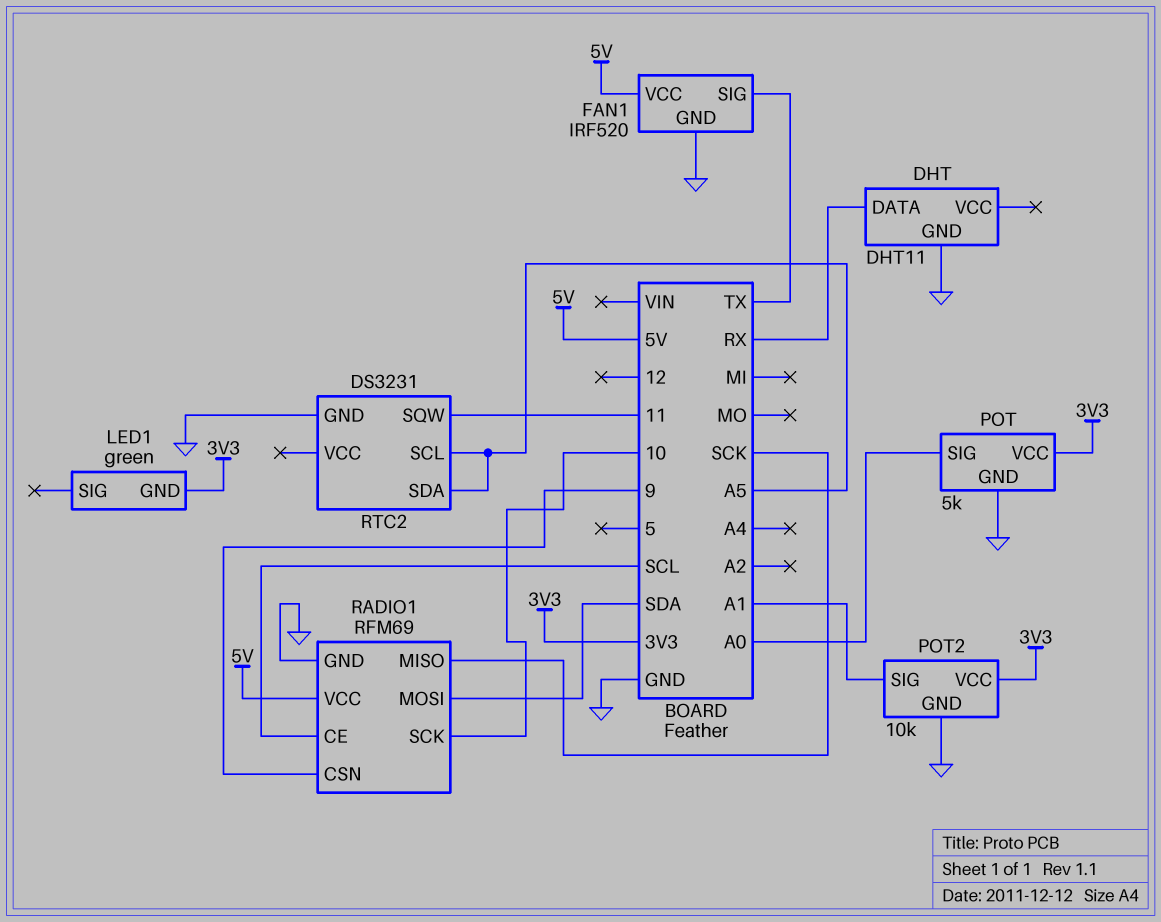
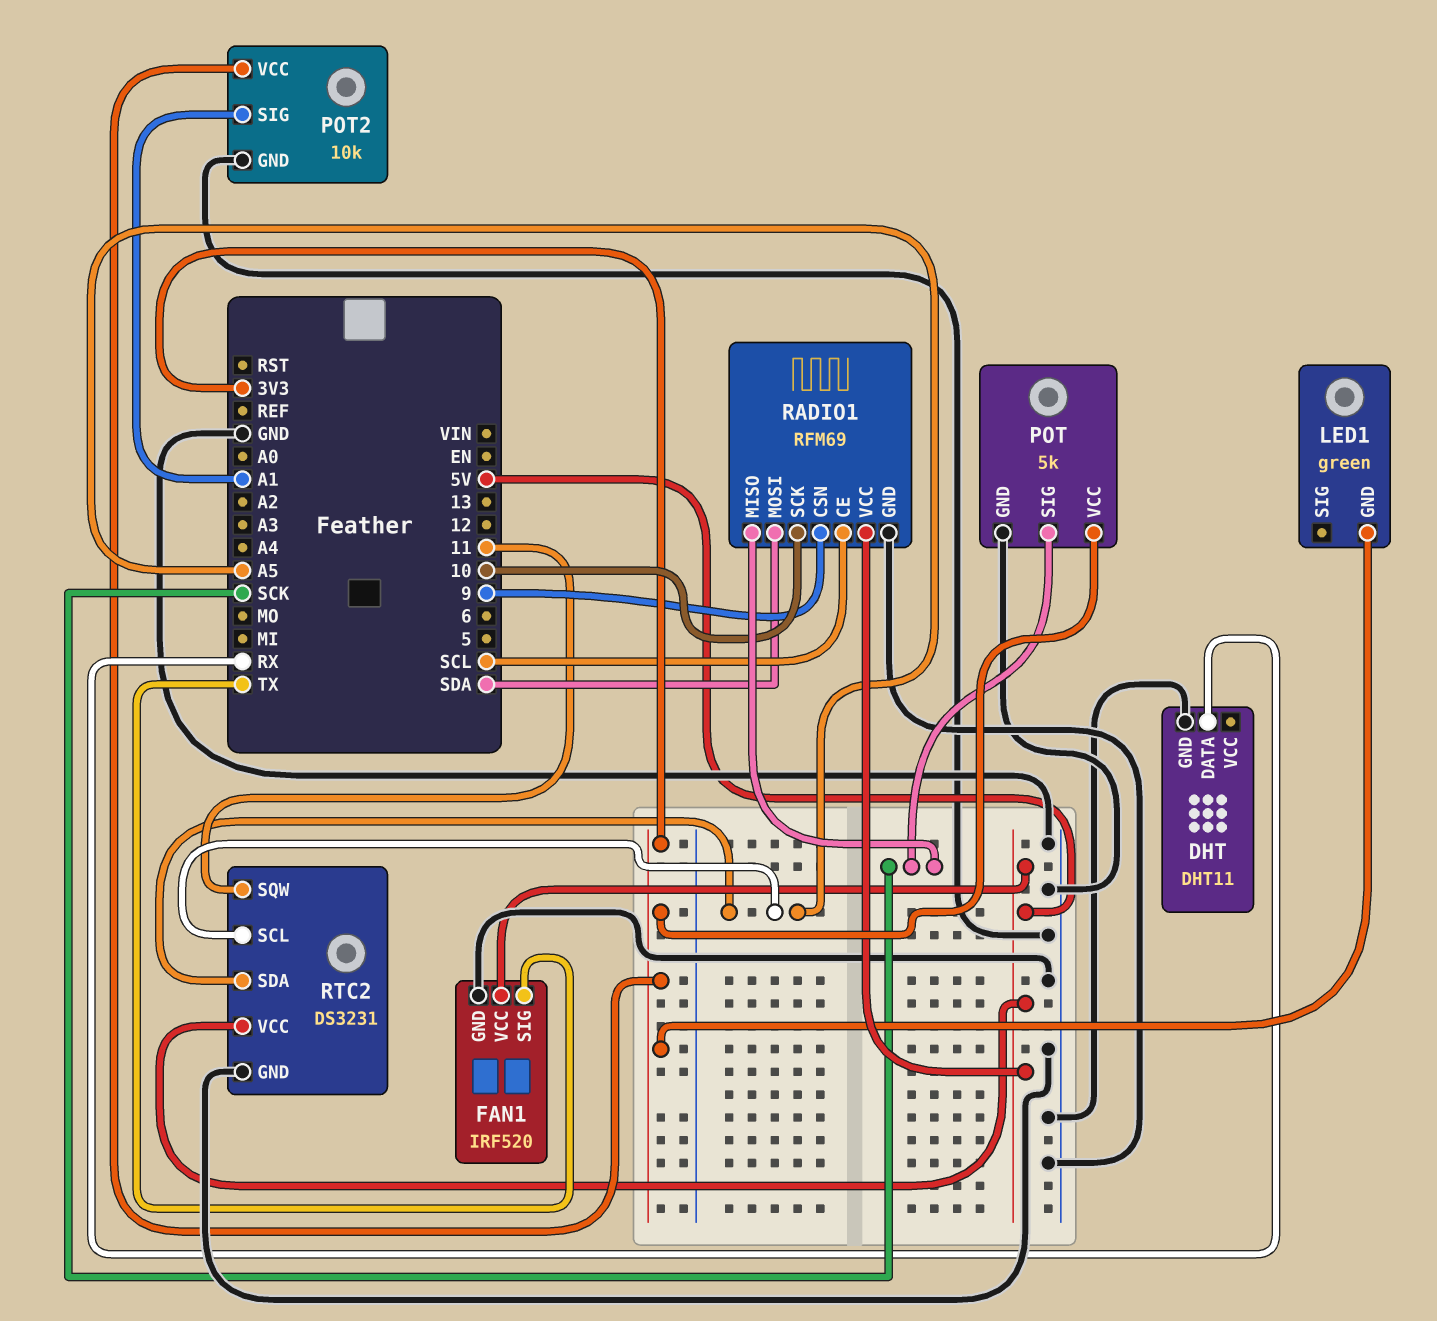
POT pin SIG: A0 -> SCK
RTC2 pin VCC: none -> 5V

